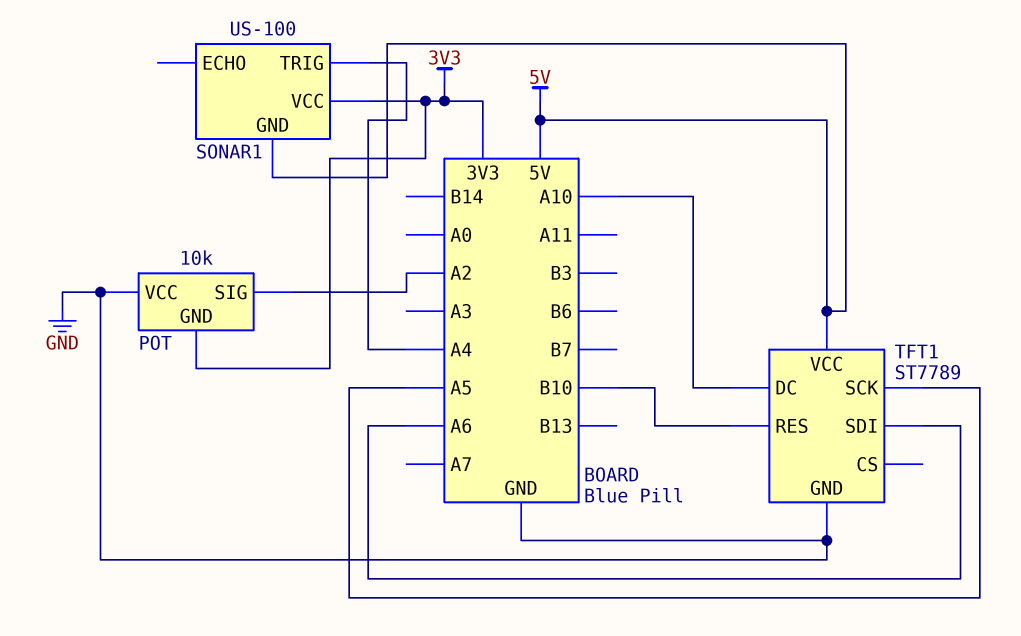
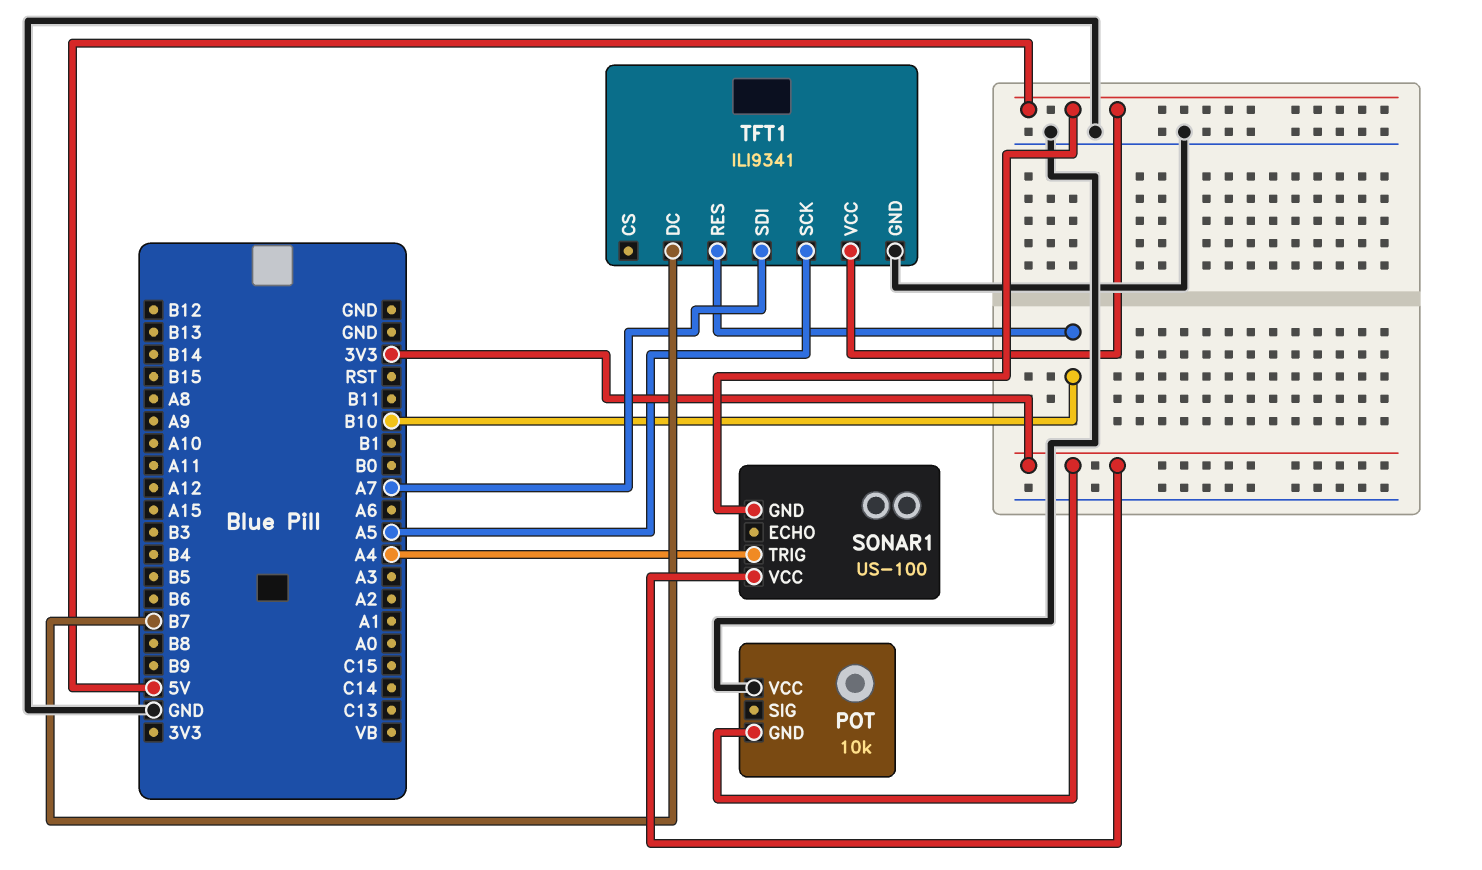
POT pin SIG: A2 -> none
TFT1: ST7789 -> ILI9341
TFT1 pin DC: A10 -> B7
TFT1 pin SDI: A6 -> A7

